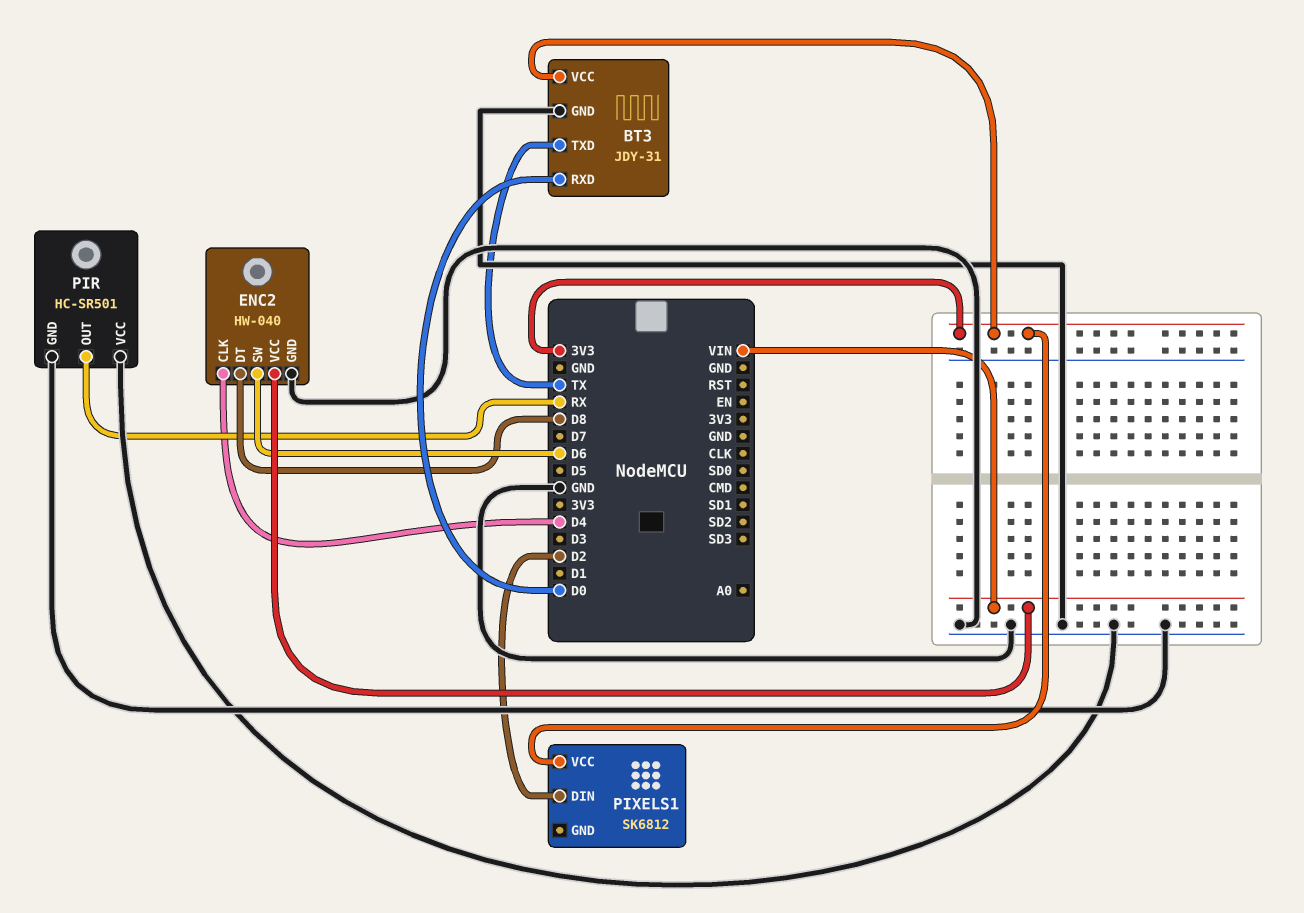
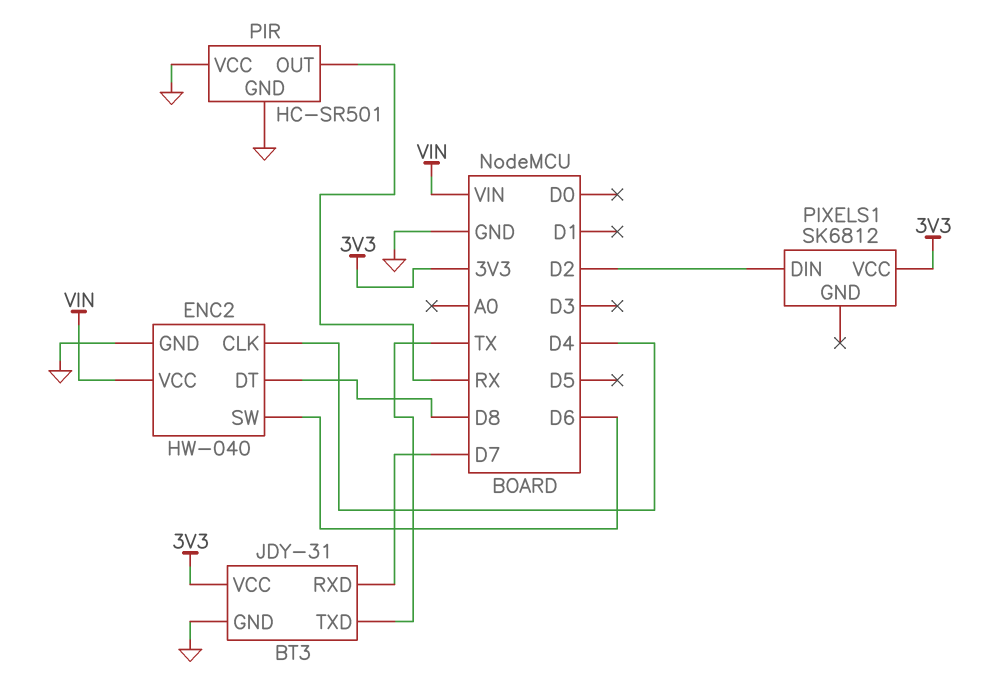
BT3 pin RXD: D0 -> D7

